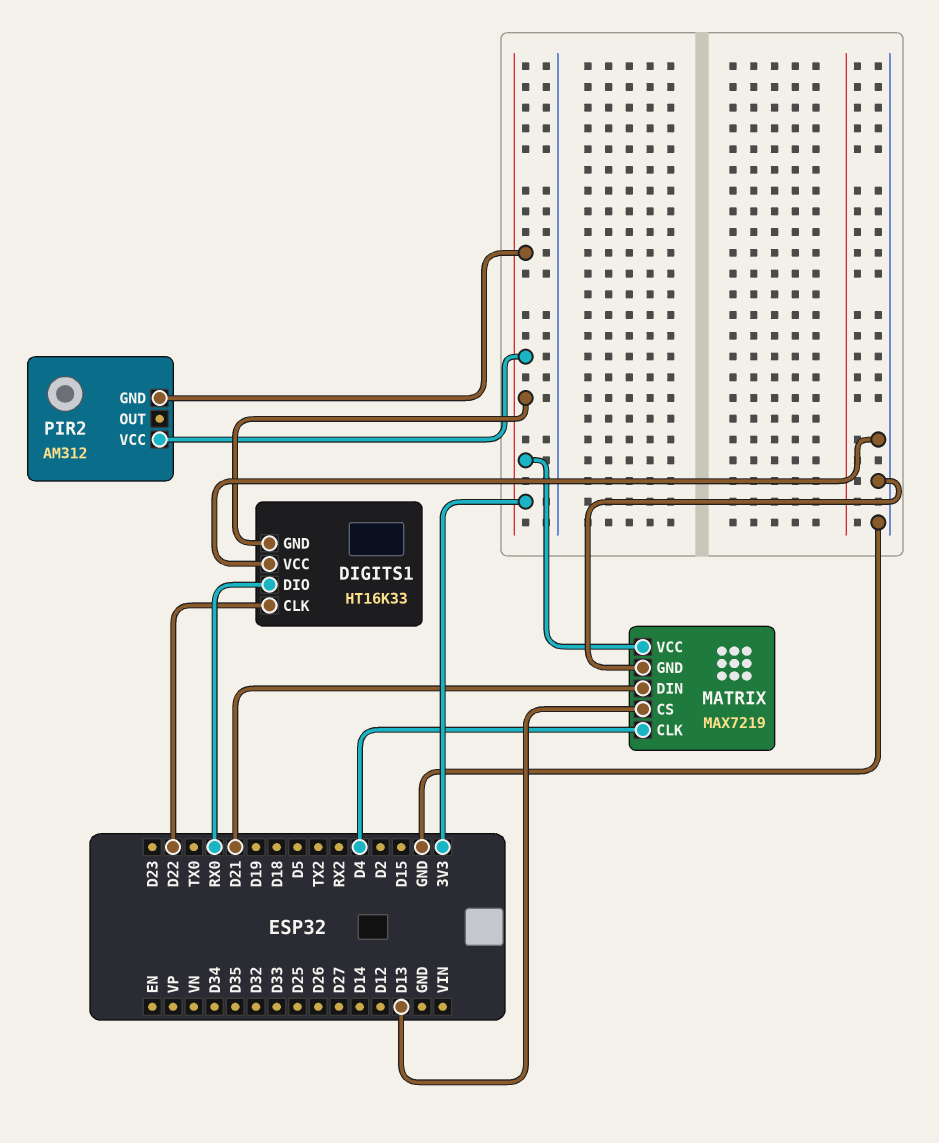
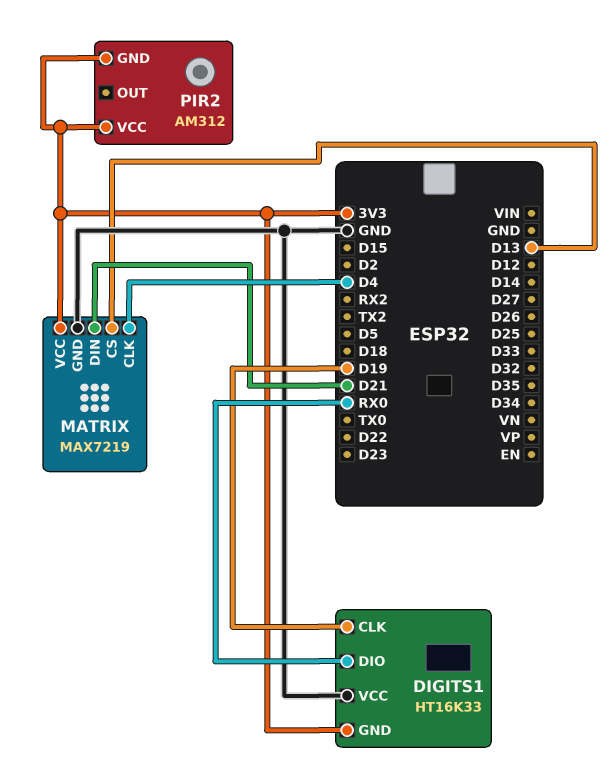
DIGITS1 pin CLK: D22 -> D19

